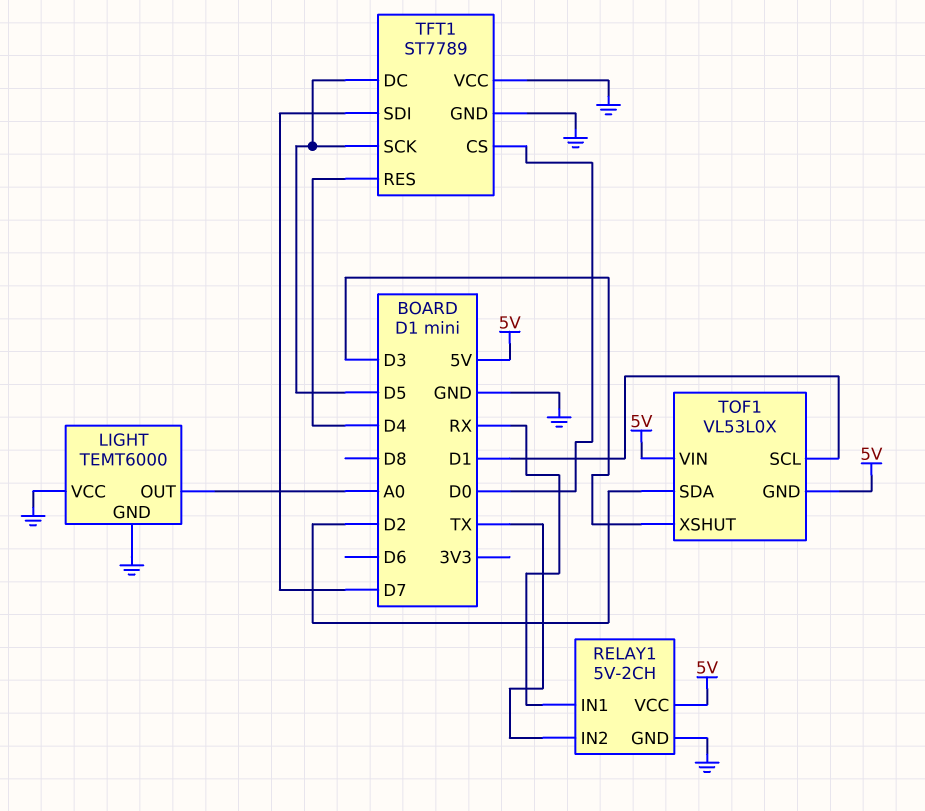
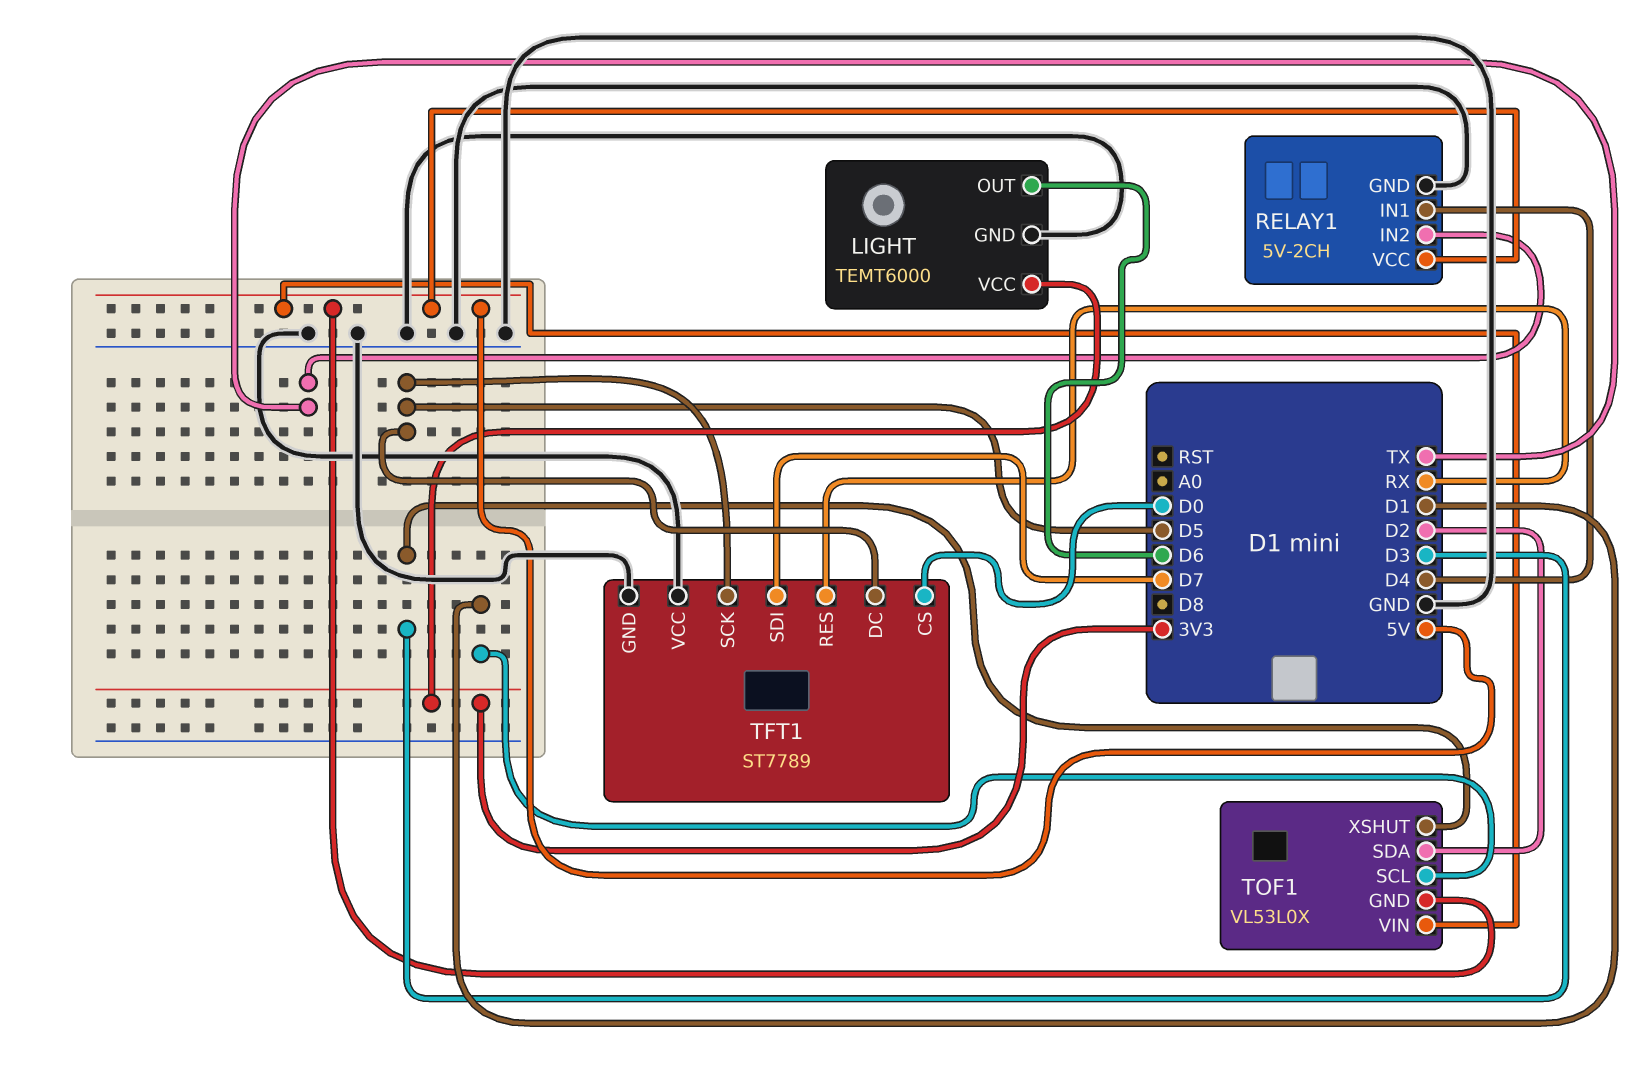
LIGHT pin OUT: A0 -> D6
LIGHT pin VCC: GND -> 3V3
RELAY1 pin IN1: RX -> D4
TFT1 pin RES: D4 -> RX

